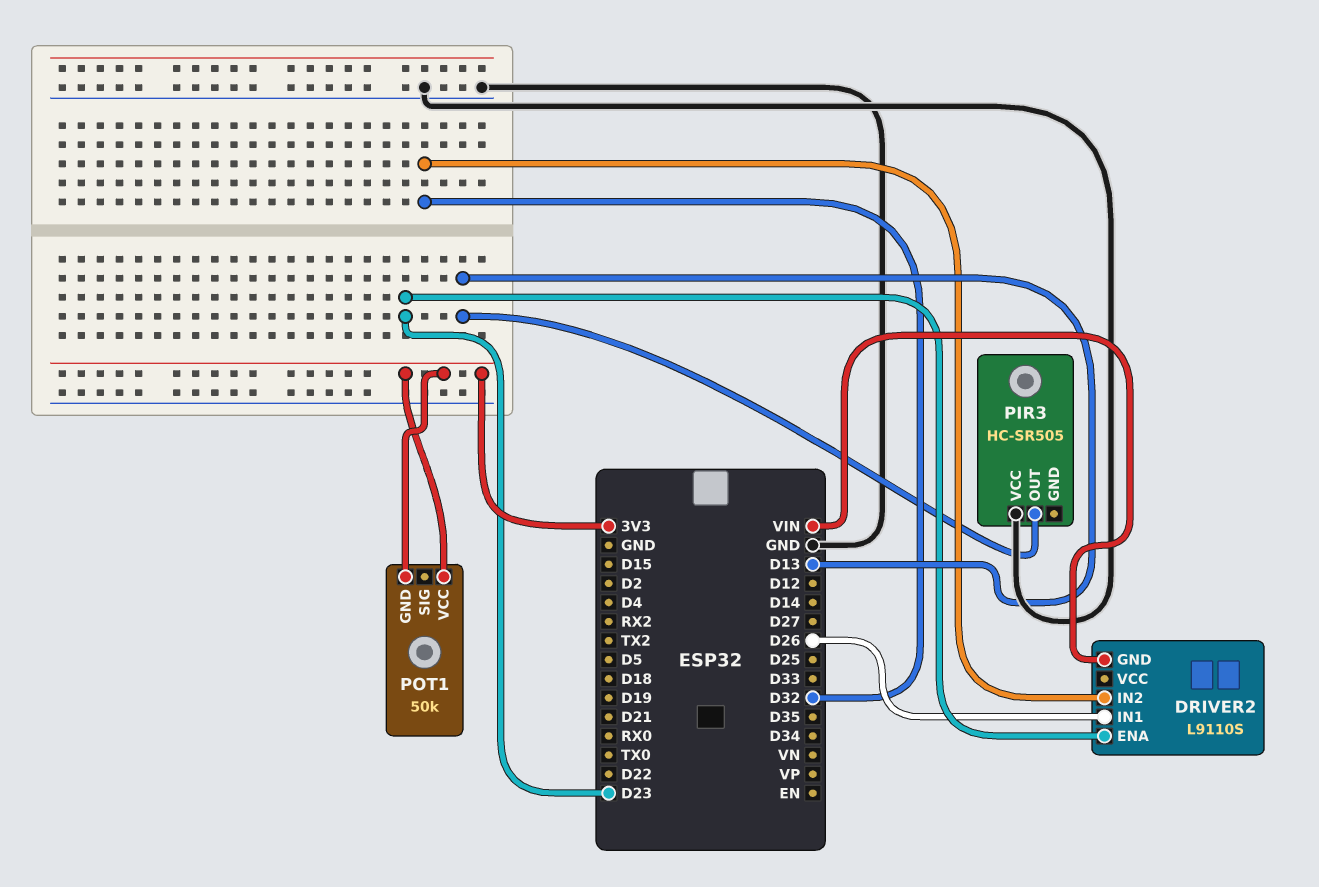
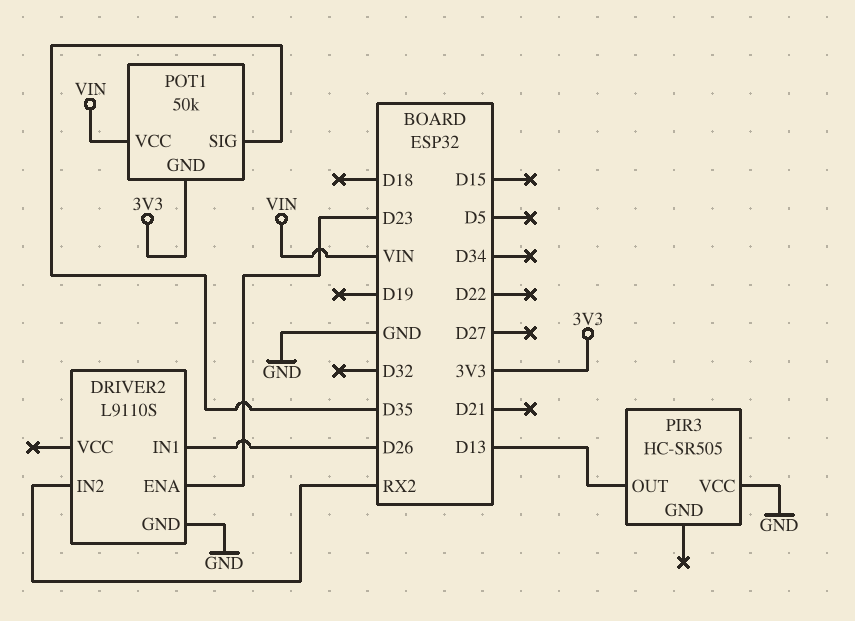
DRIVER2 pin GND: VIN -> GND
DRIVER2 pin IN2: D32 -> RX2
POT1 pin SIG: none -> D35
POT1 pin VCC: 3V3 -> VIN

